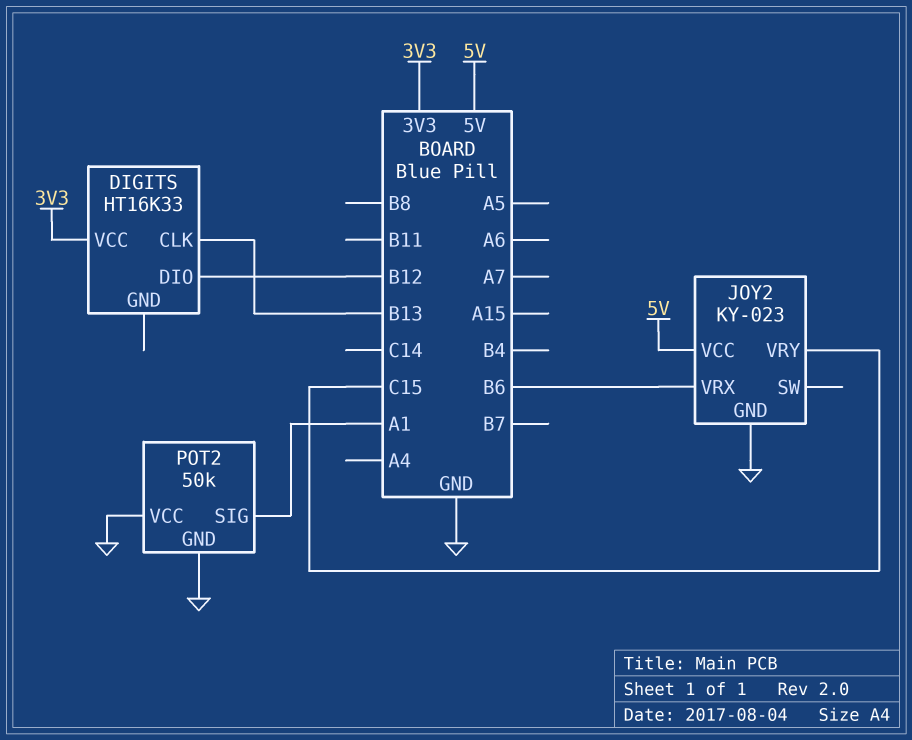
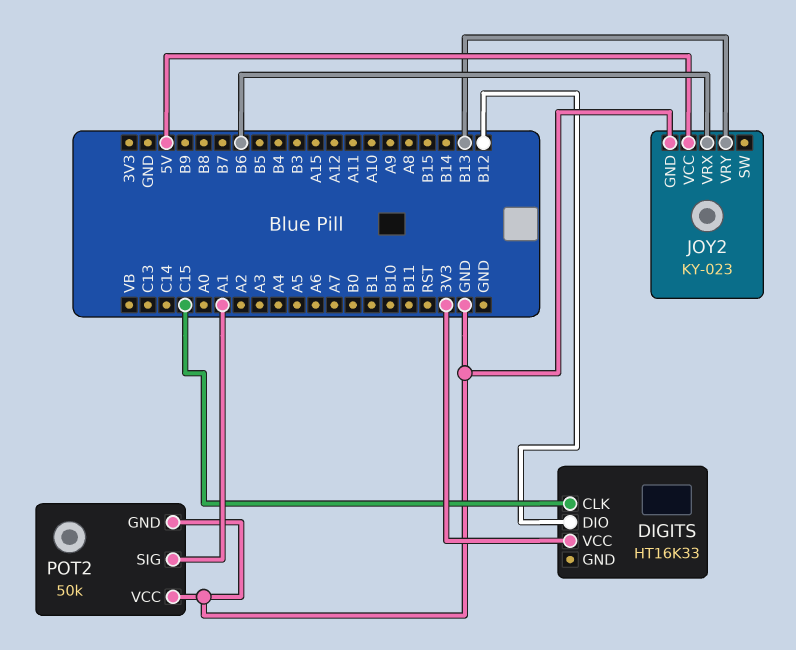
DIGITS pin CLK: B13 -> C15
JOY2 pin VRY: C15 -> B13

